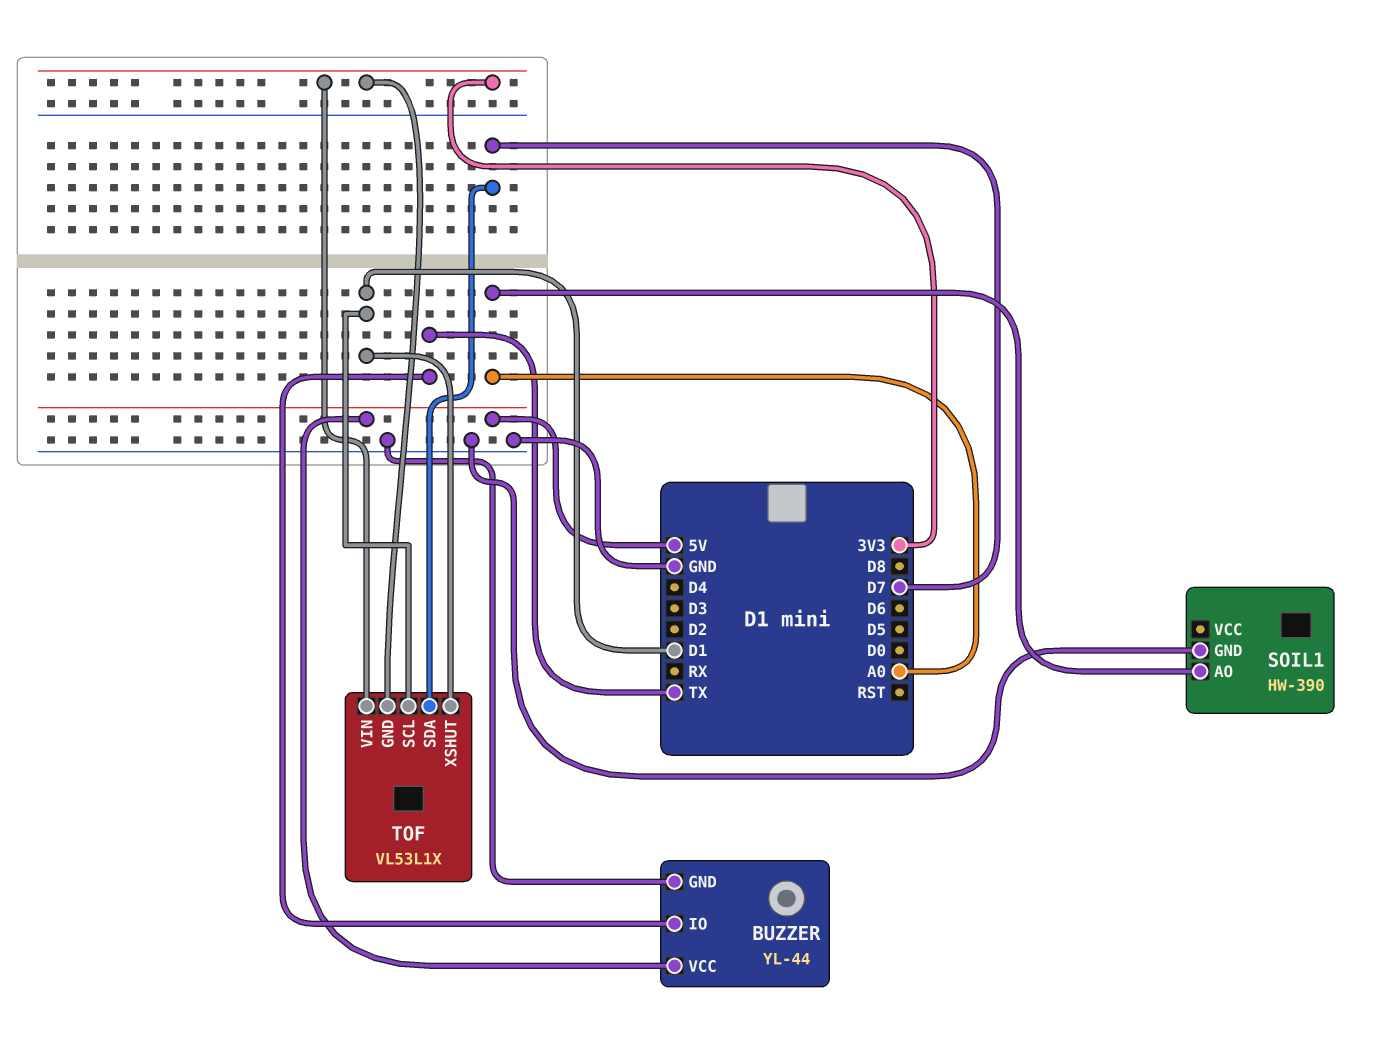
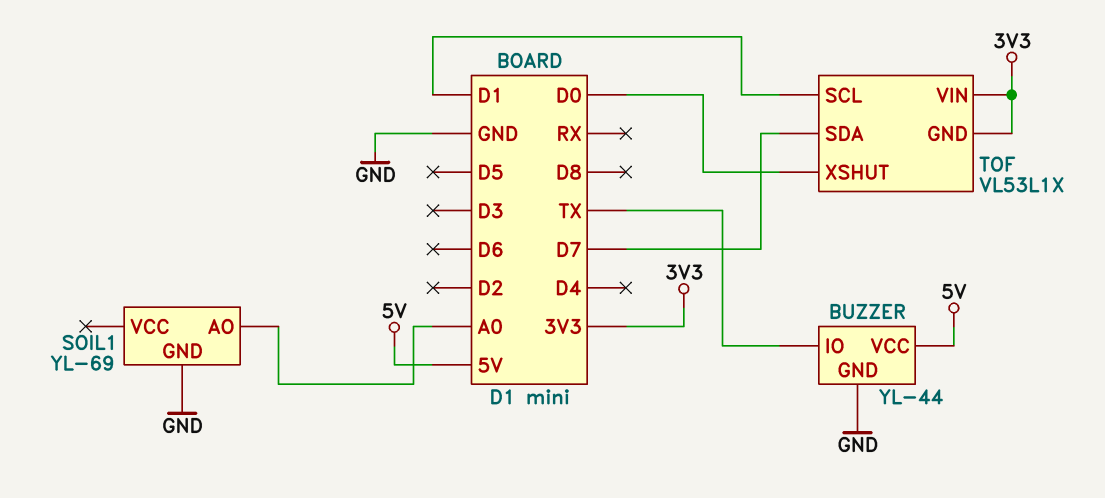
SOIL1: HW-390 -> YL-69
TOF pin XSHUT: D1 -> D0

